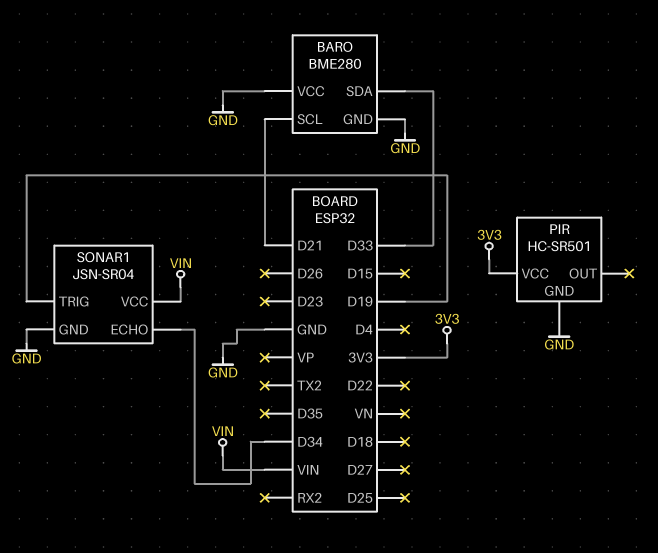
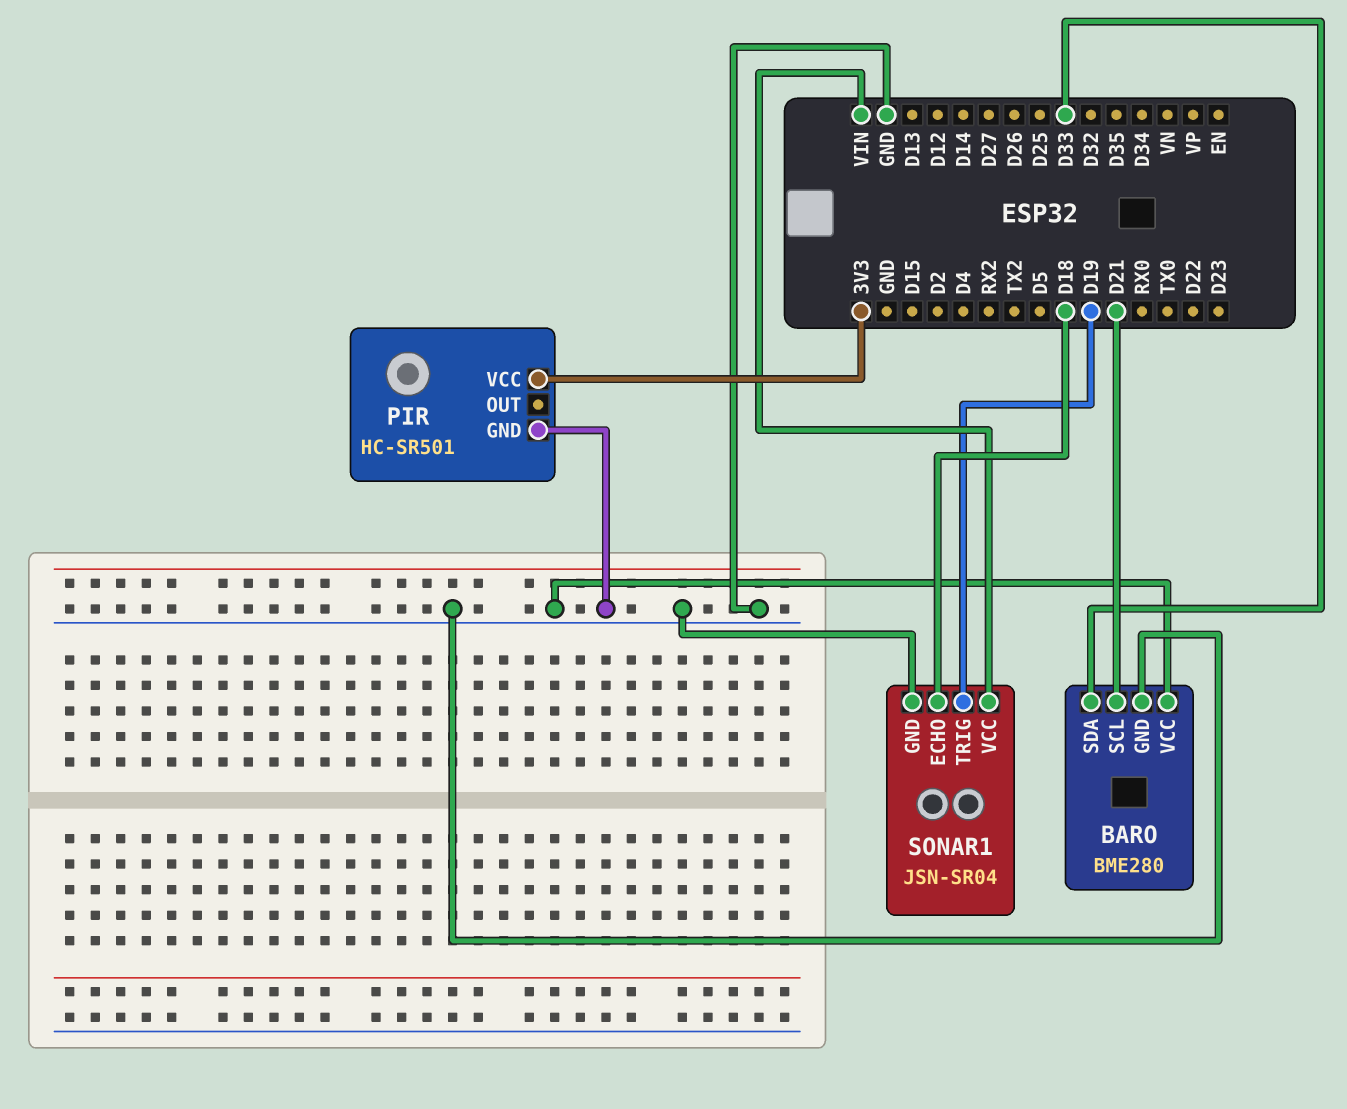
SONAR1 pin ECHO: D34 -> D18

